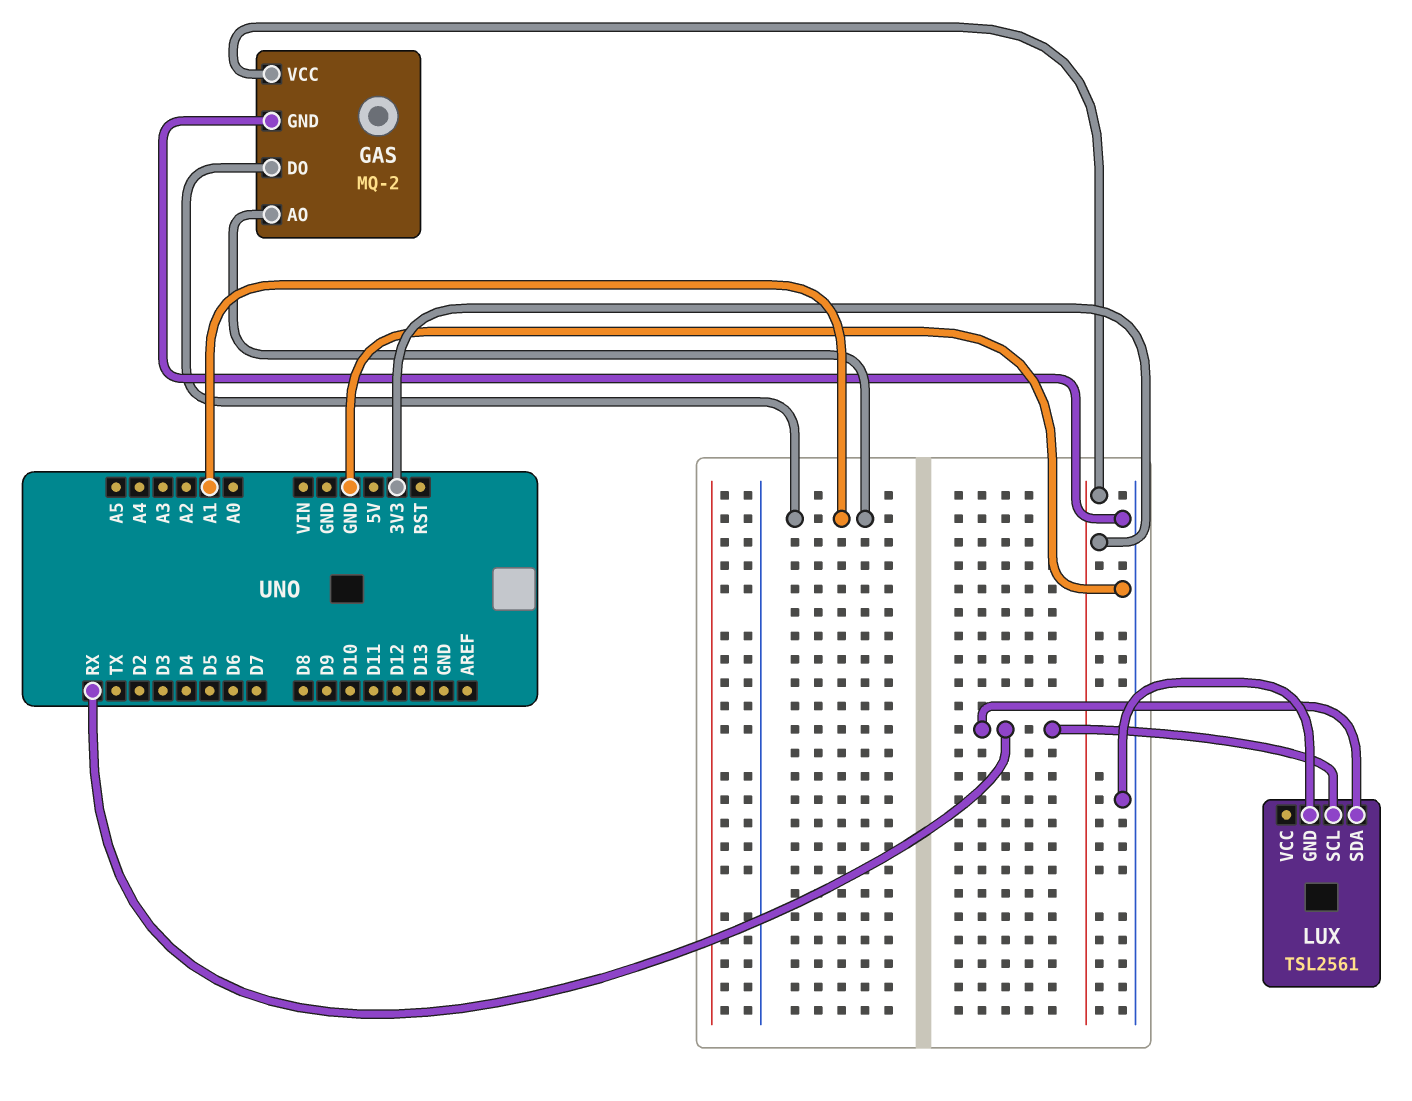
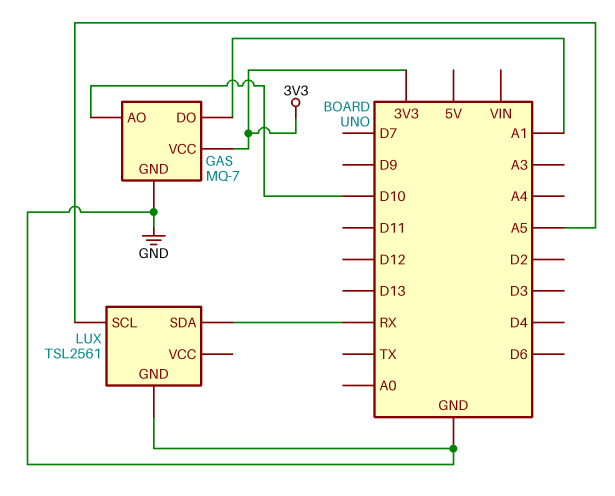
GAS: MQ-2 -> MQ-7
GAS pin AO: A1 -> D10
LUX pin SCL: RX -> A5

